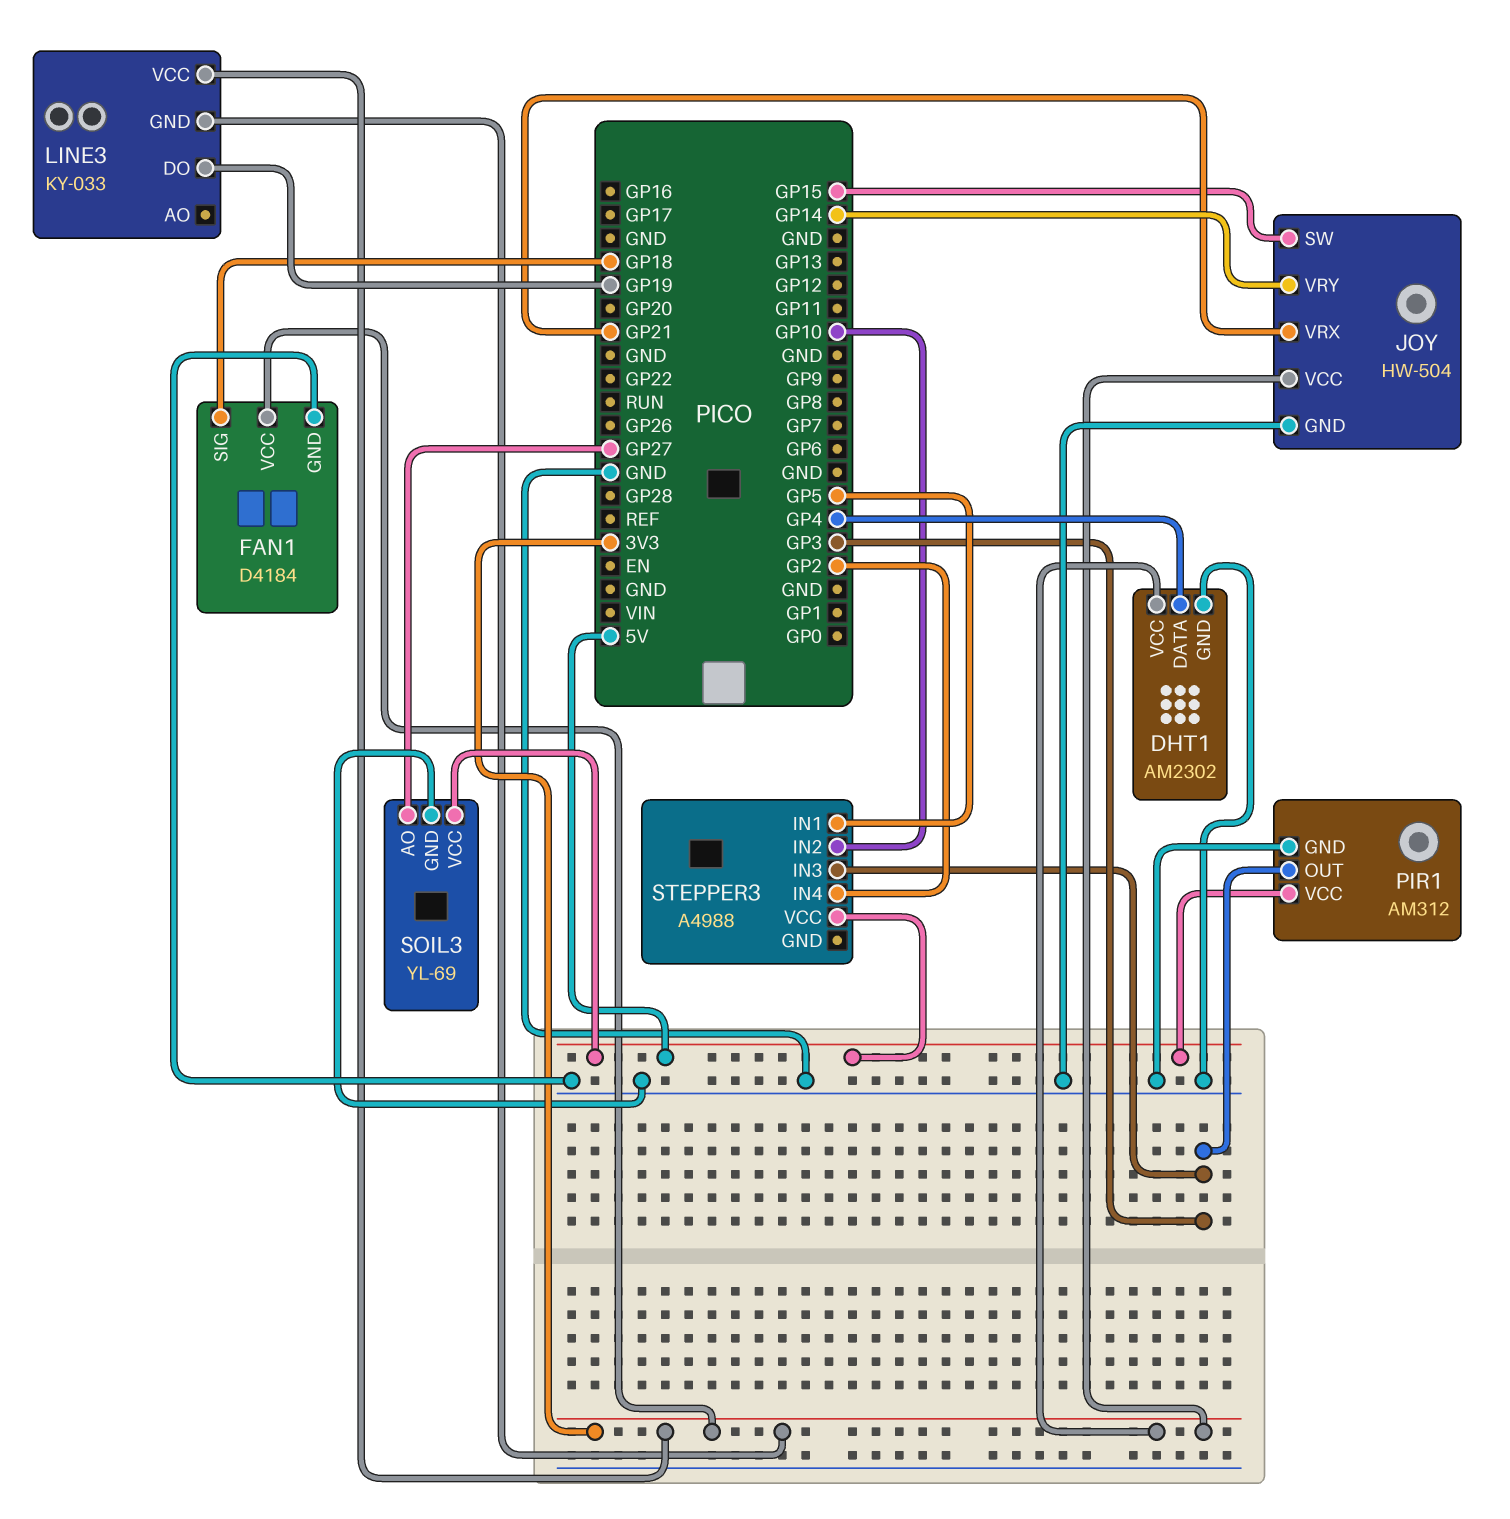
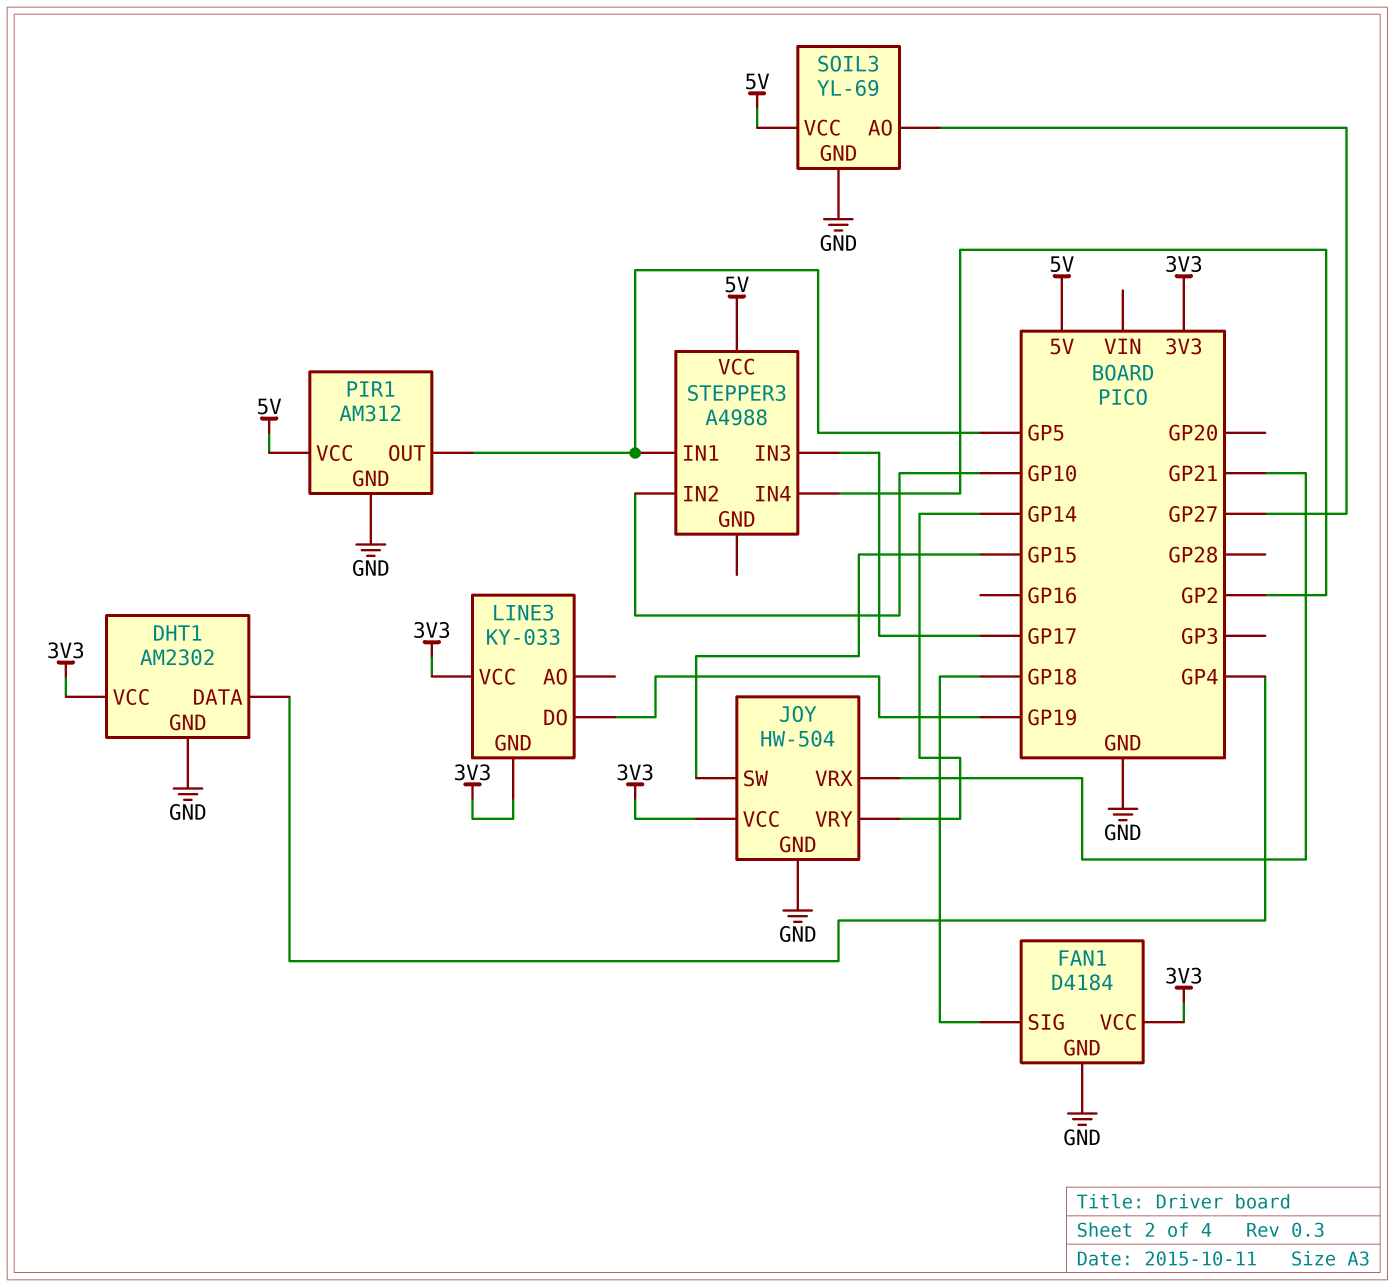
PIR1 pin OUT: GP3 -> GP5
STEPPER3 pin IN3: GP3 -> GP17

